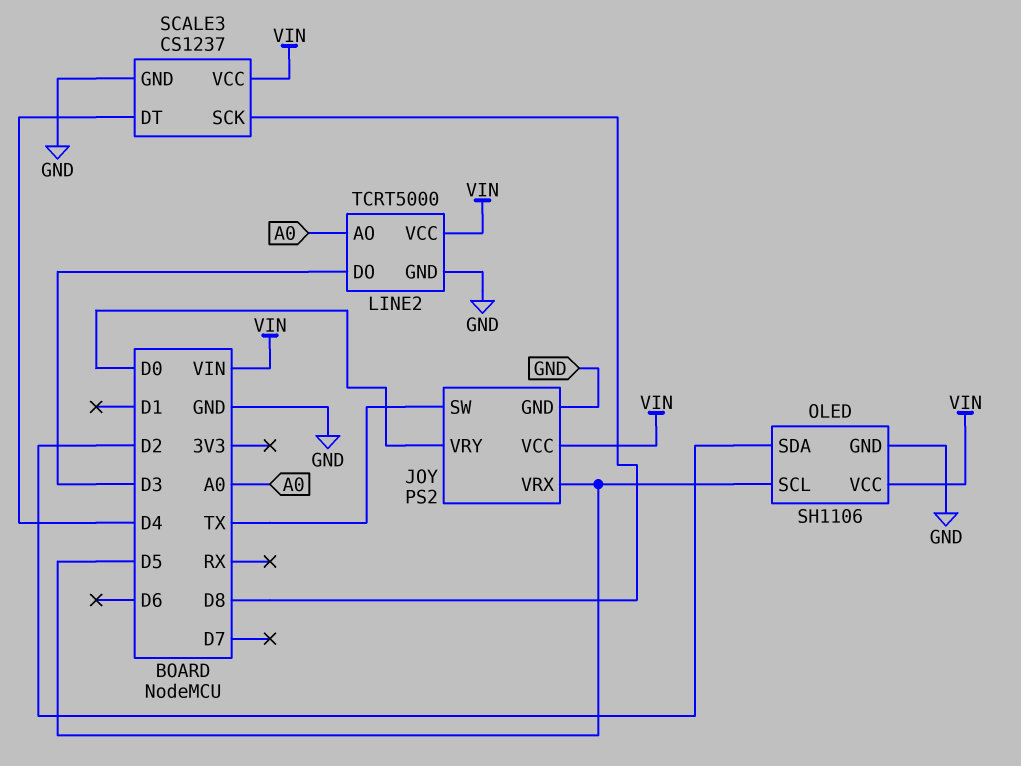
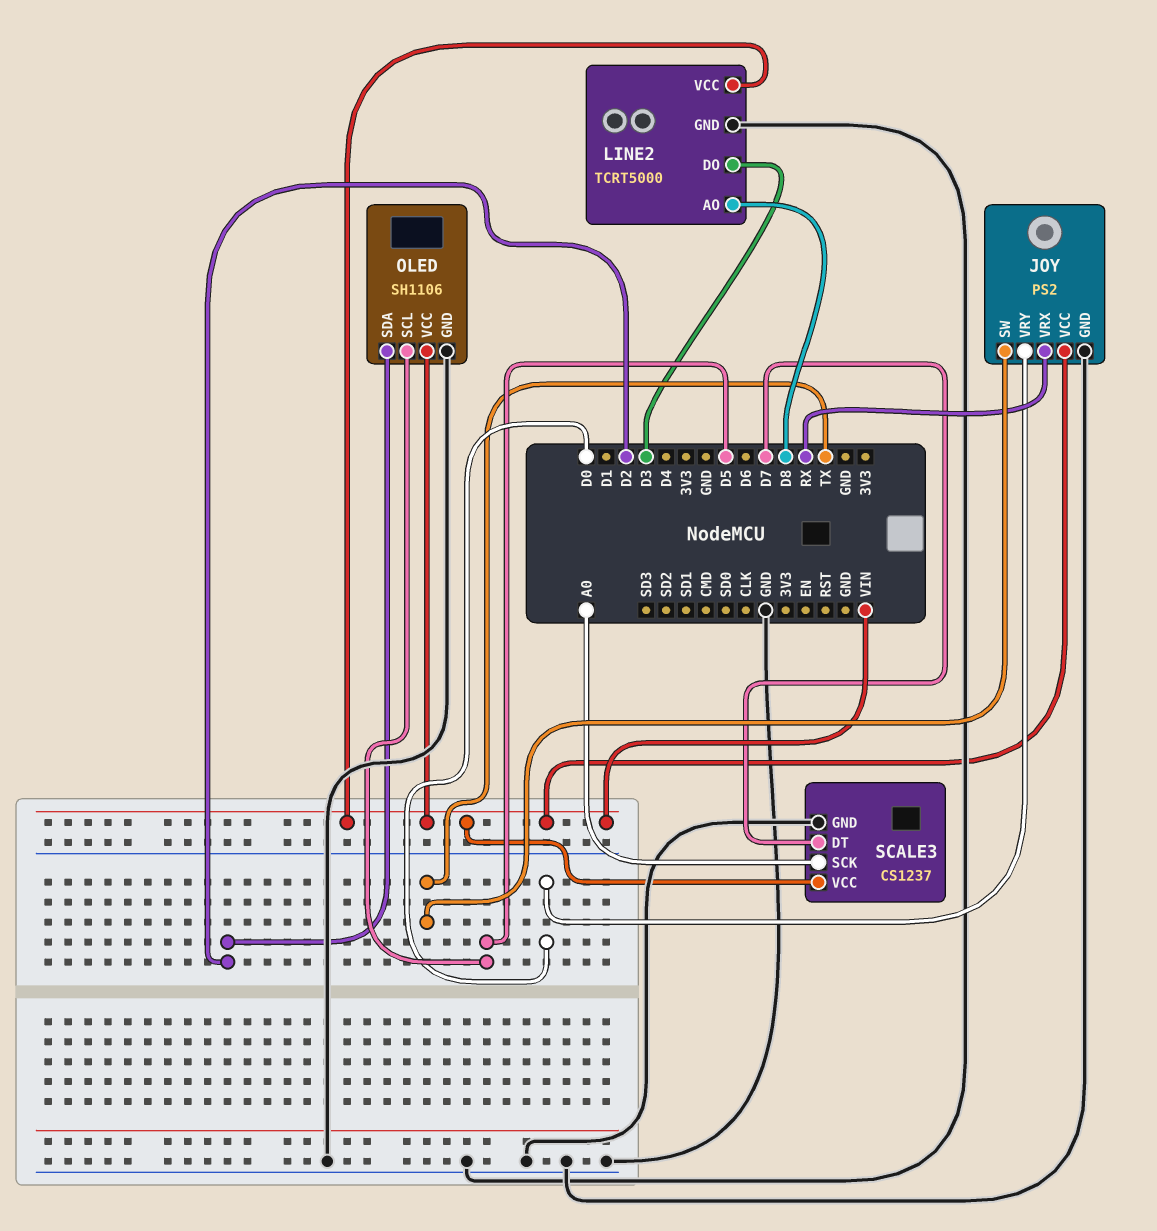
JOY pin VRX: D5 -> RX
LINE2 pin AO: A0 -> D8
SCALE3 pin DT: D4 -> D7
SCALE3 pin SCK: D8 -> A0

